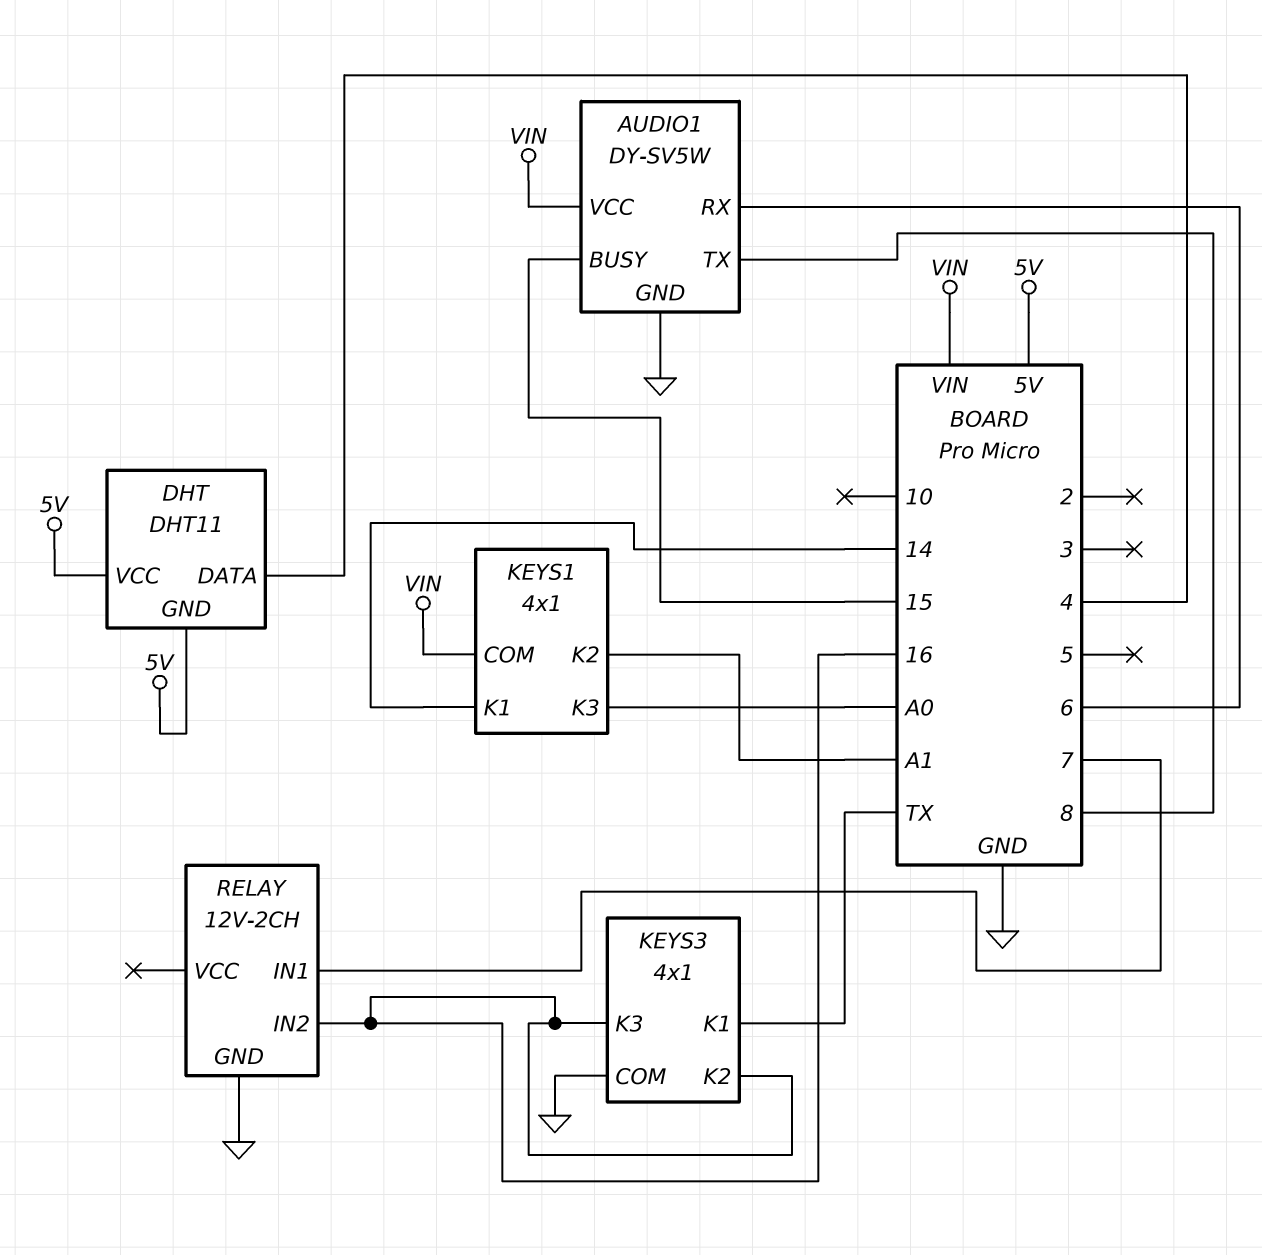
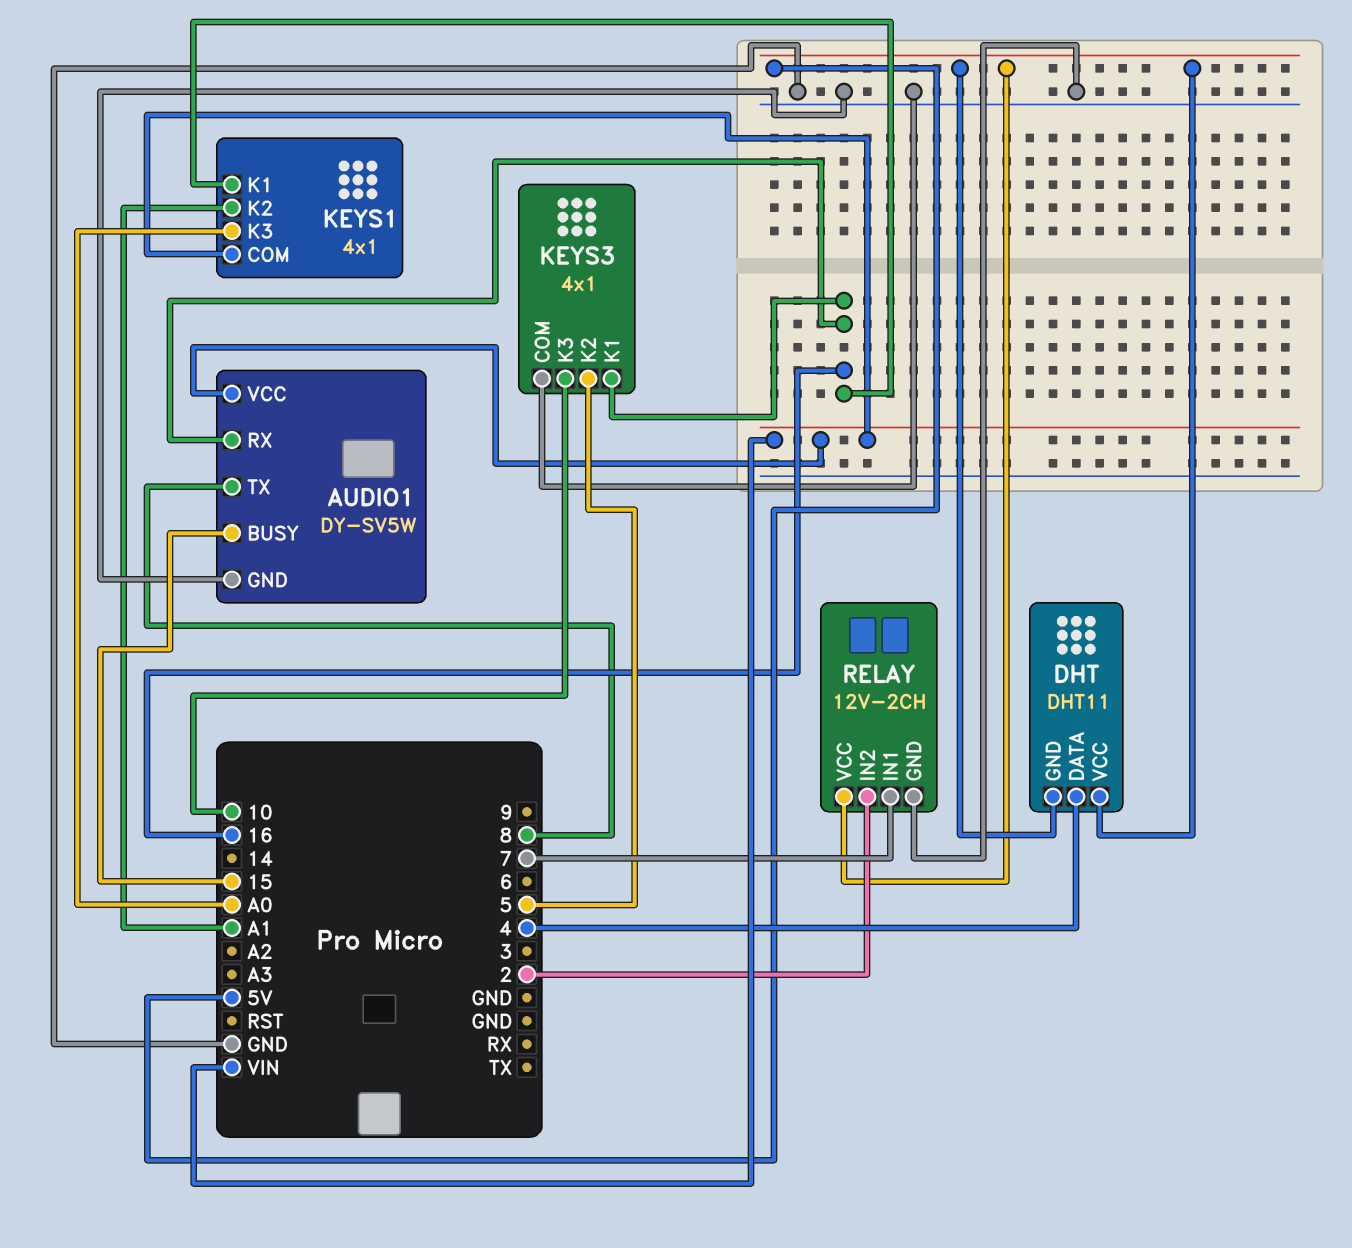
AUDIO1 pin RX: 6 -> 16
KEYS1 pin K1: 14 -> 16
KEYS3 pin K1: TX -> 16
KEYS3 pin K2: 16 -> 5
KEYS3 pin K3: 16 -> 10
RELAY pin IN2: 16 -> 2
RELAY pin VCC: none -> 5V

